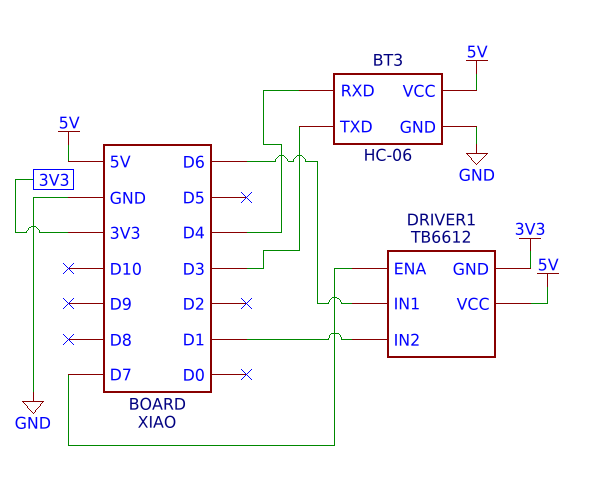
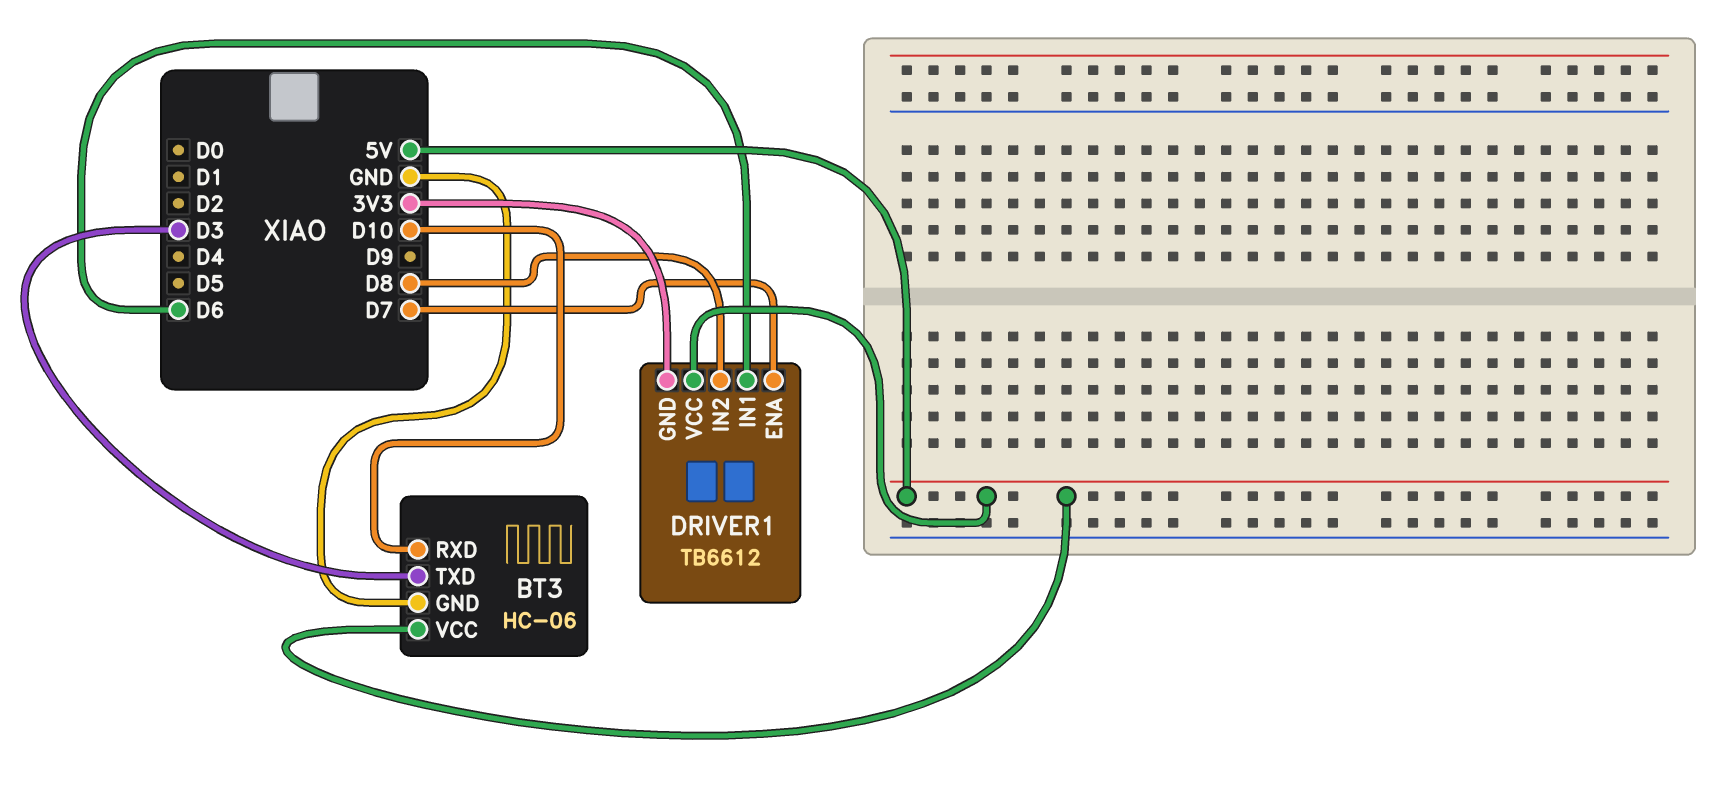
BT3 pin RXD: D4 -> D10
DRIVER1 pin IN2: D1 -> D8

